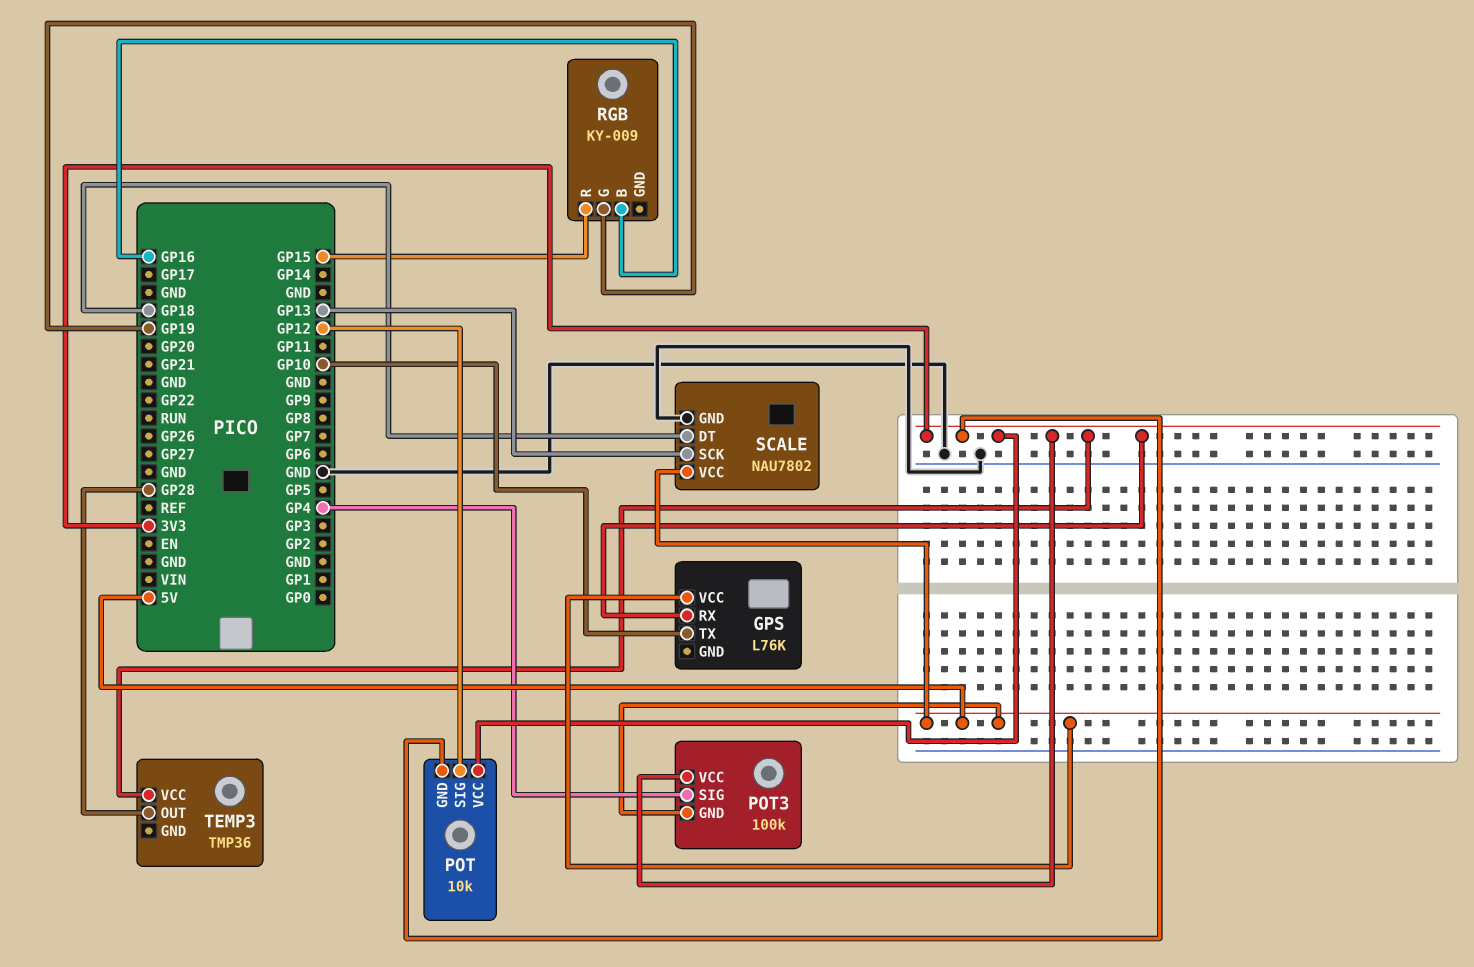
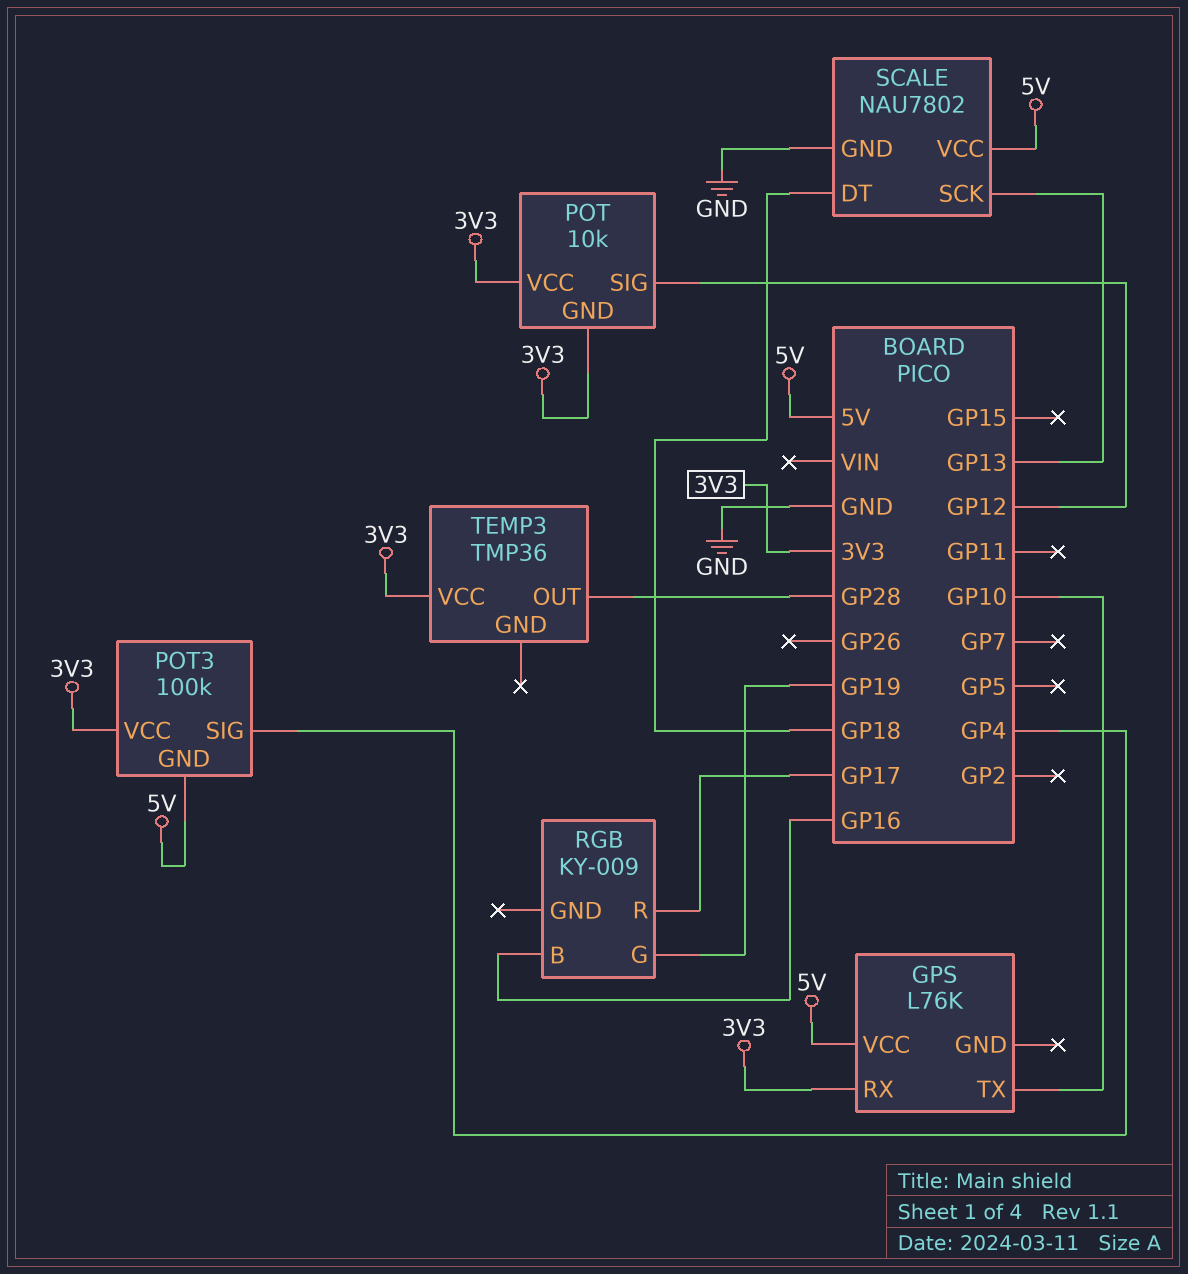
RGB pin R: GP15 -> GP17

